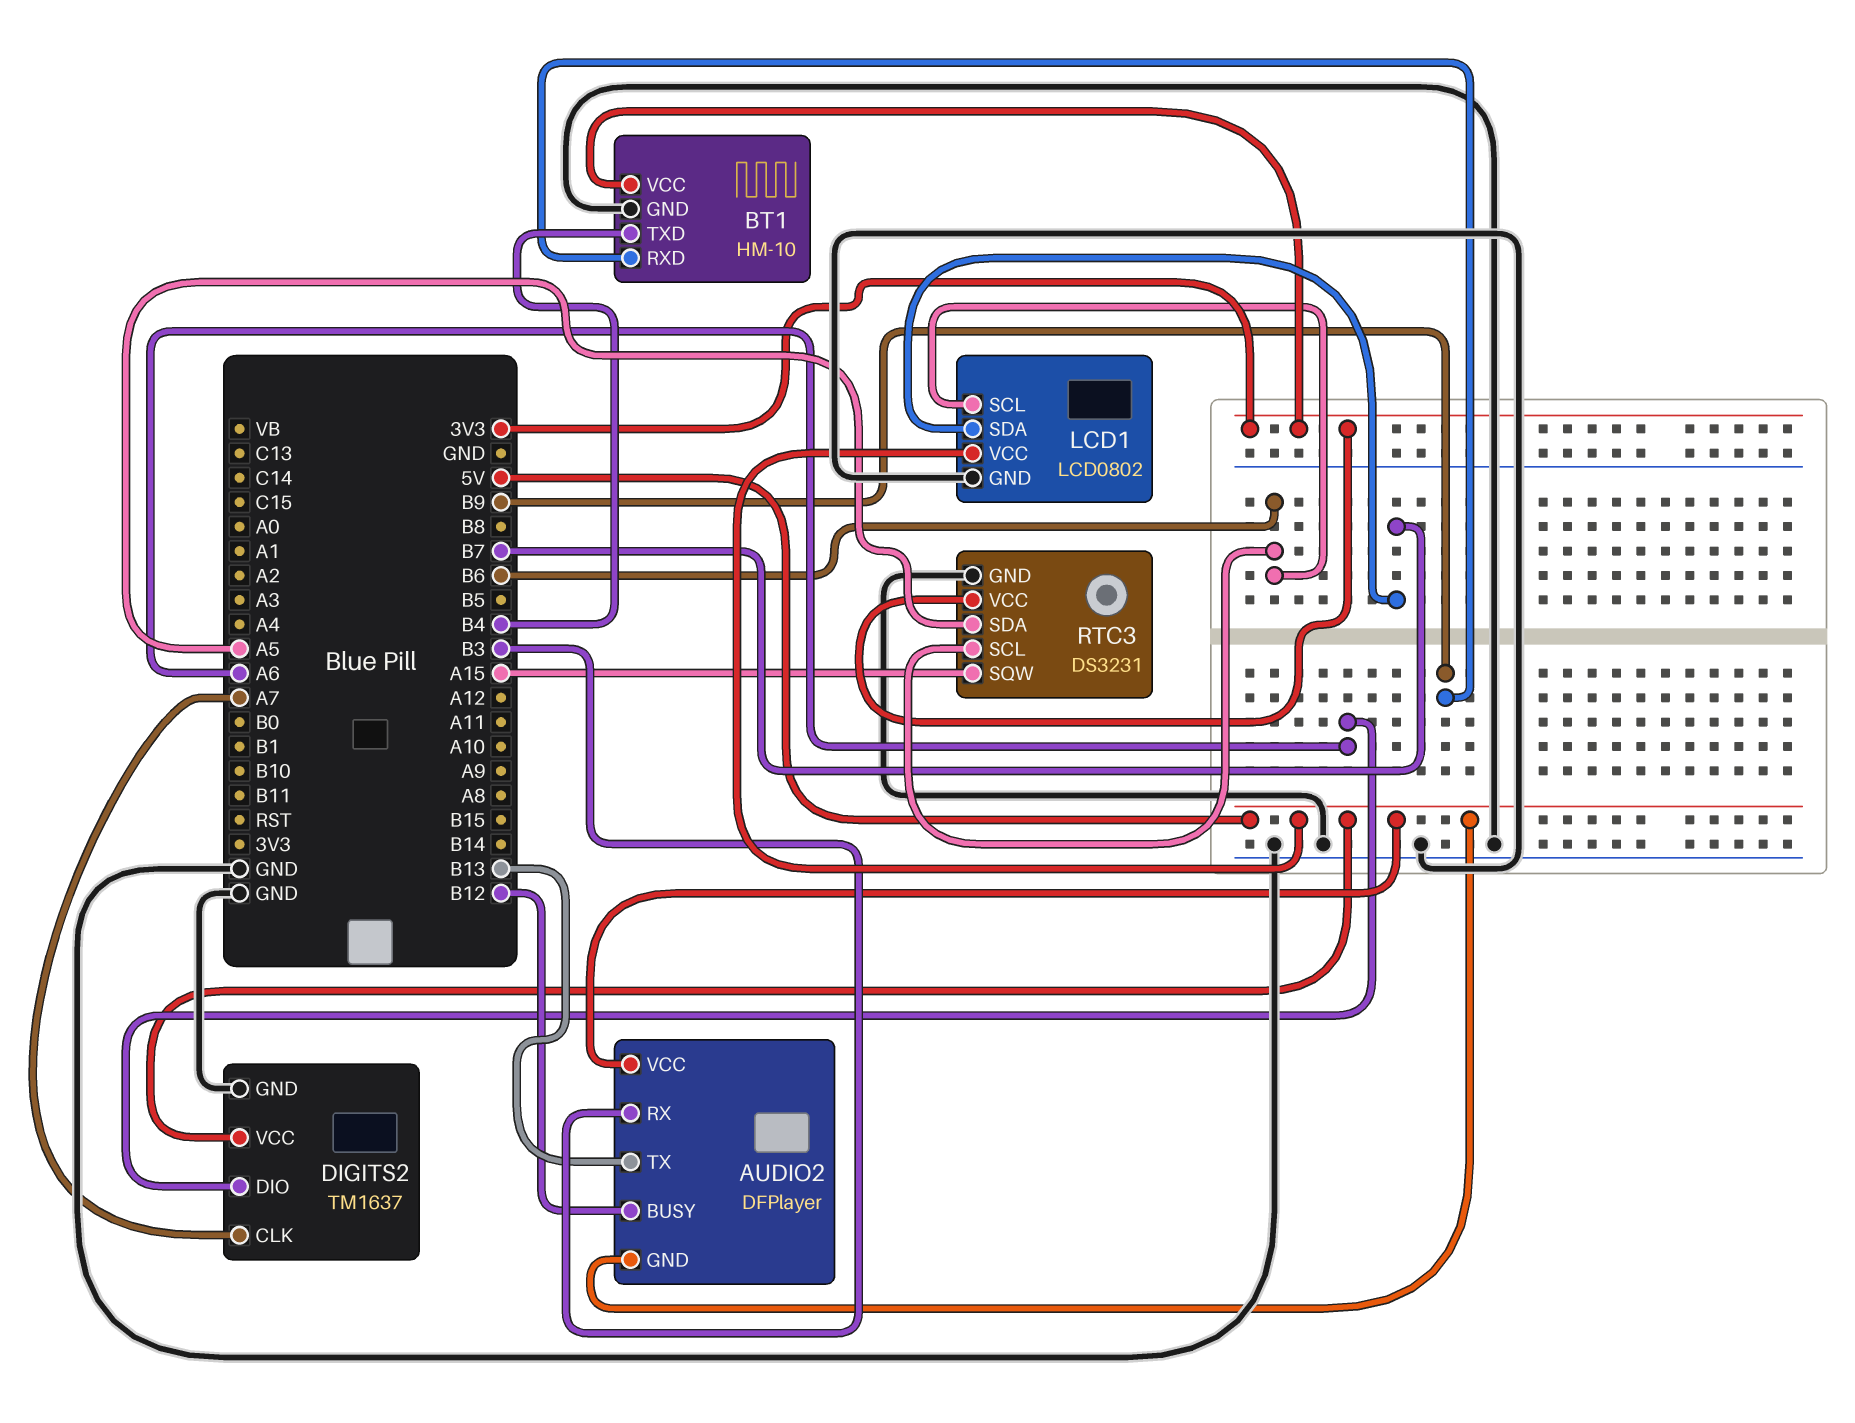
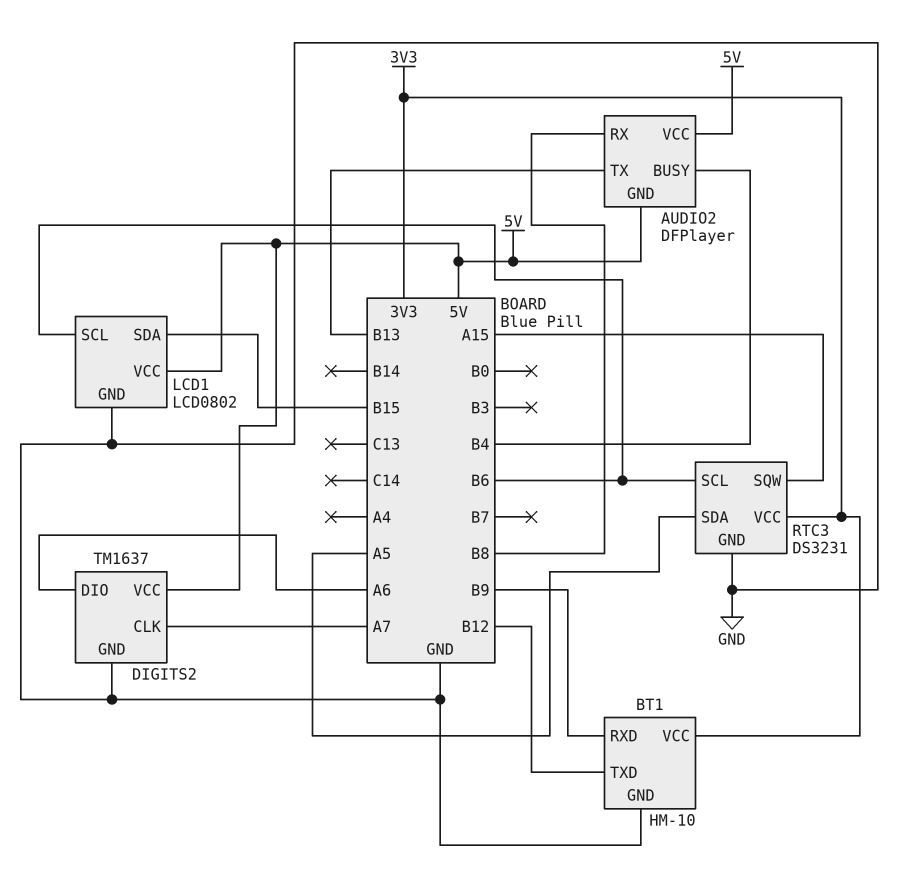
AUDIO2 pin BUSY: B12 -> B4
AUDIO2 pin RX: B3 -> B8
BT1 pin TXD: B4 -> B12
LCD1 pin SDA: B7 -> B15

